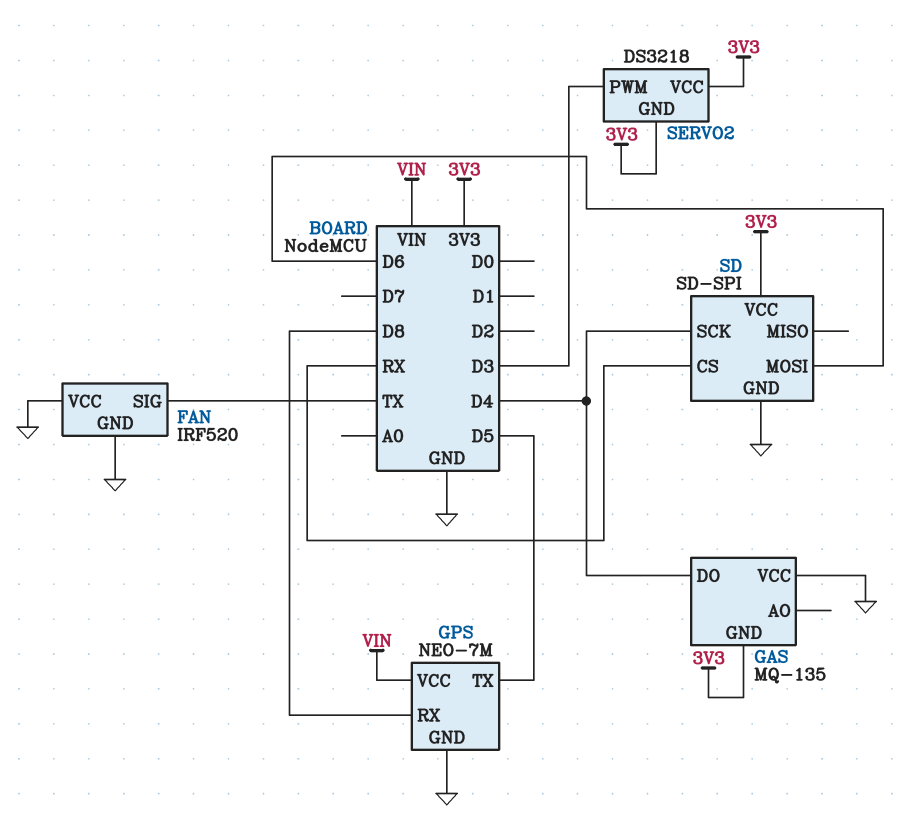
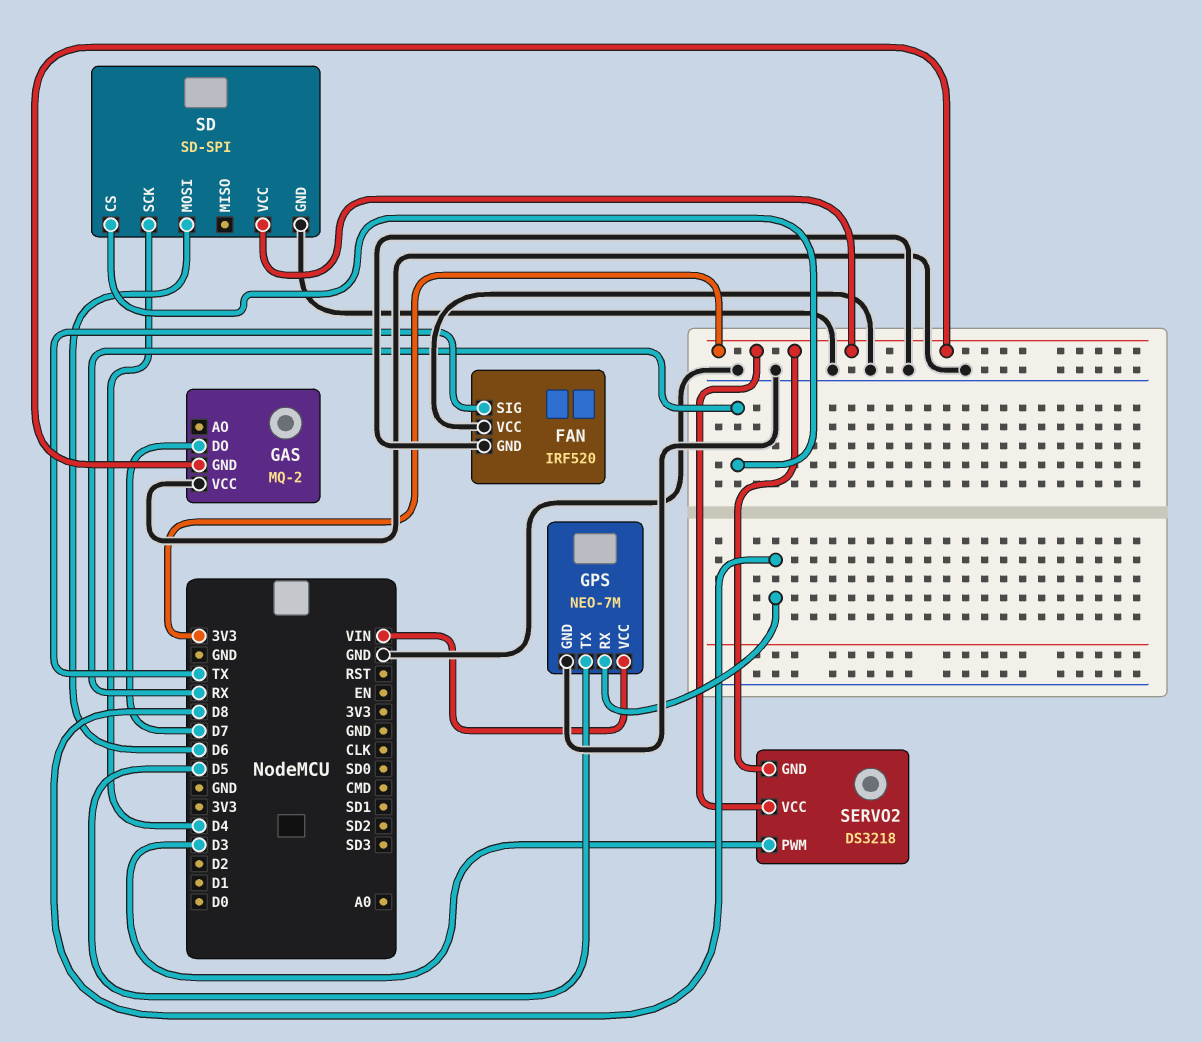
GAS: MQ-135 -> MQ-2
GAS pin DO: D4 -> D7

